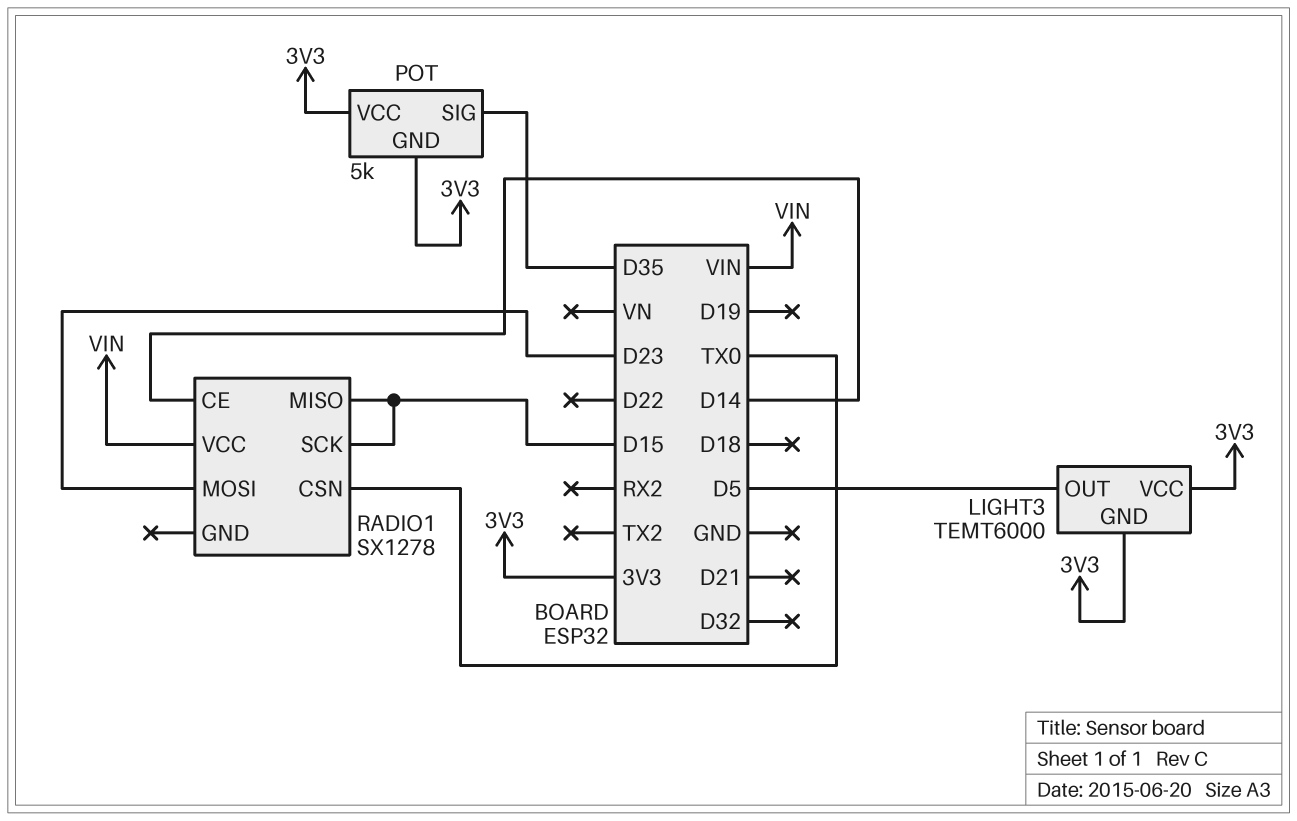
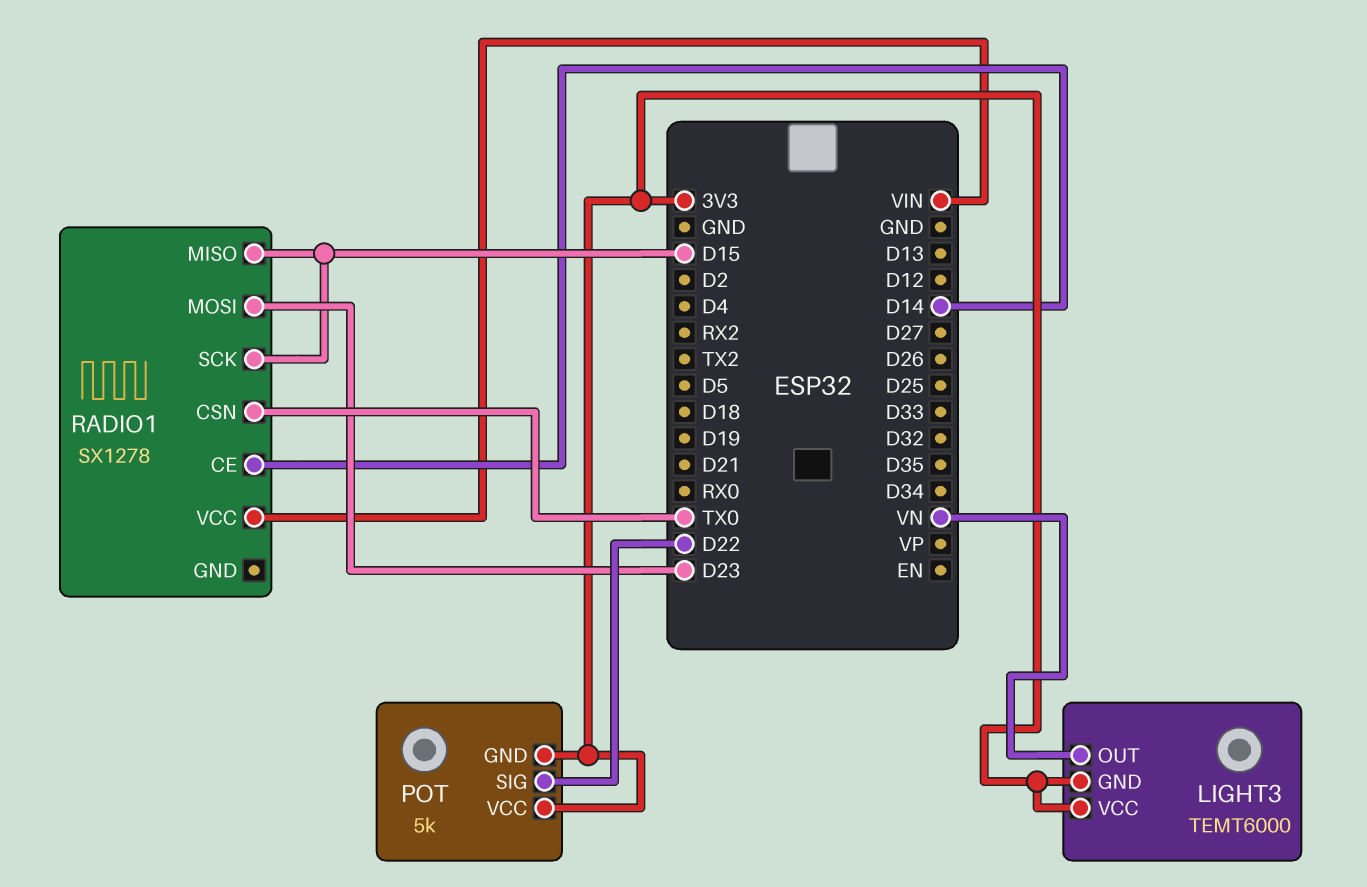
LIGHT3 pin OUT: D5 -> VN
POT pin SIG: D35 -> D22

